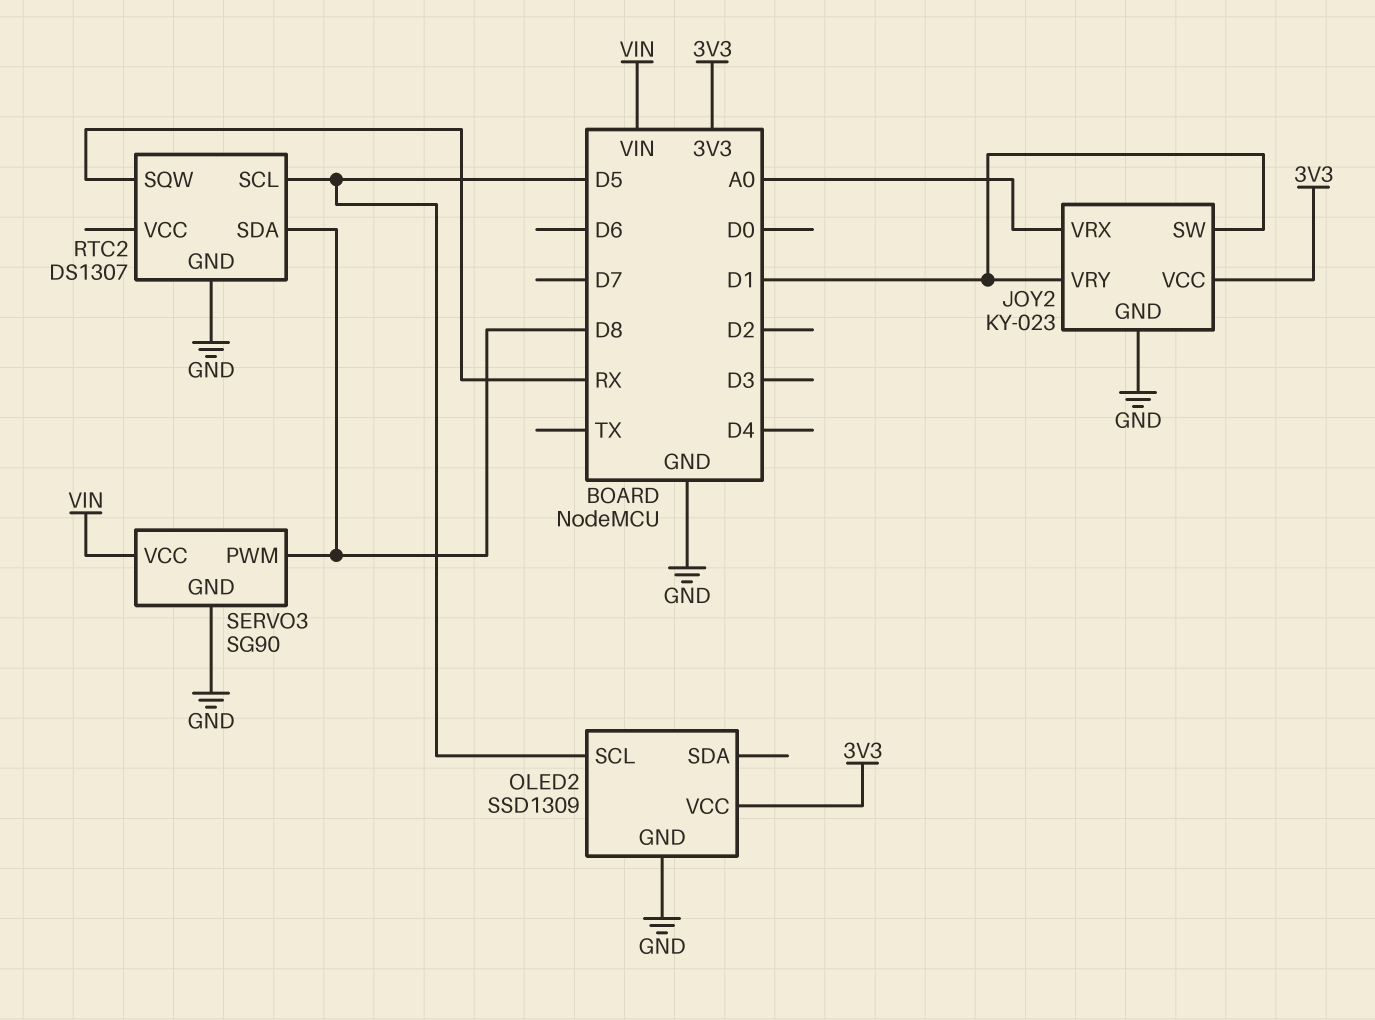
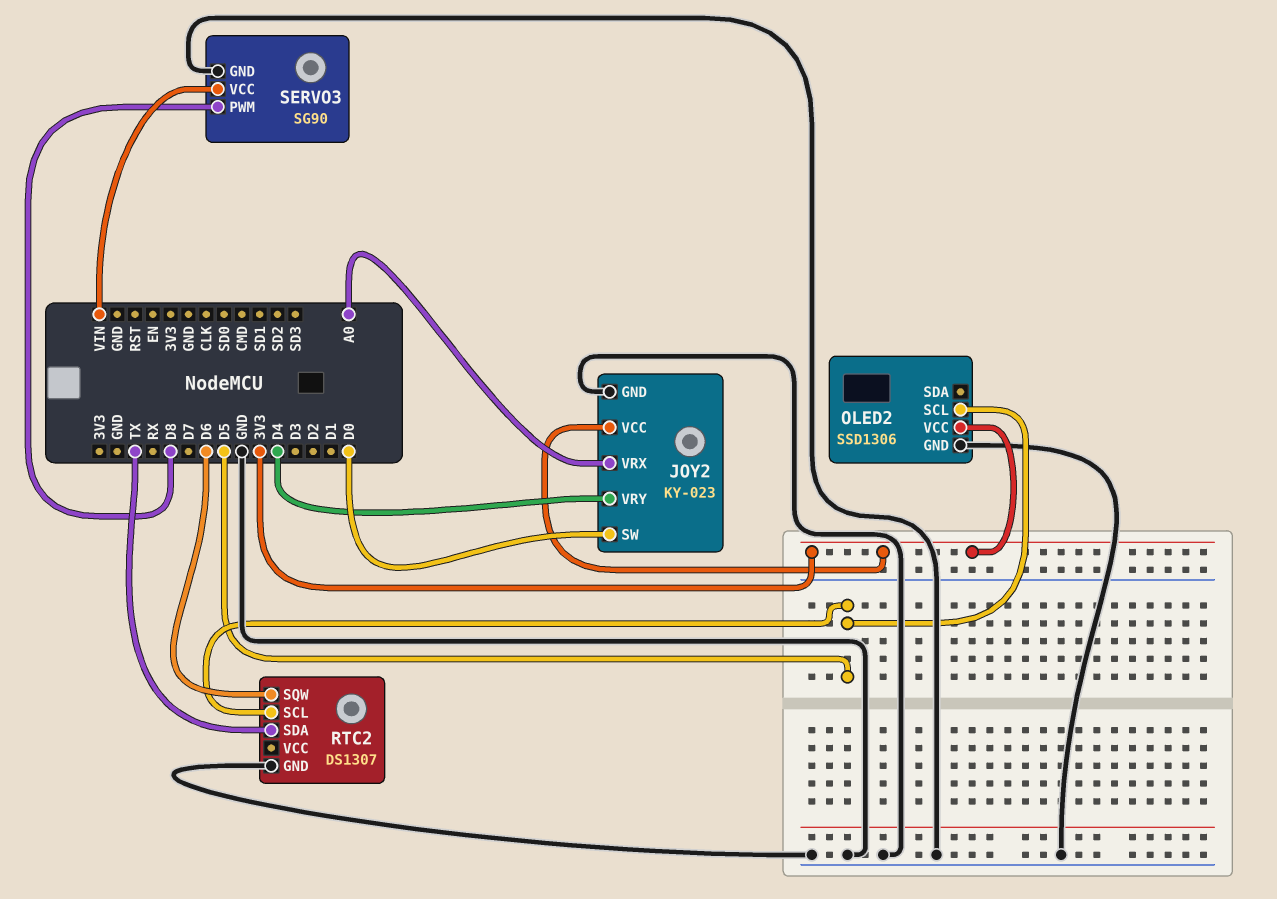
JOY2 pin SW: D1 -> D0
JOY2 pin VRY: D1 -> D4
OLED2: SSD1309 -> SSD1306
RTC2 pin SDA: D8 -> TX
RTC2 pin SQW: RX -> D6

